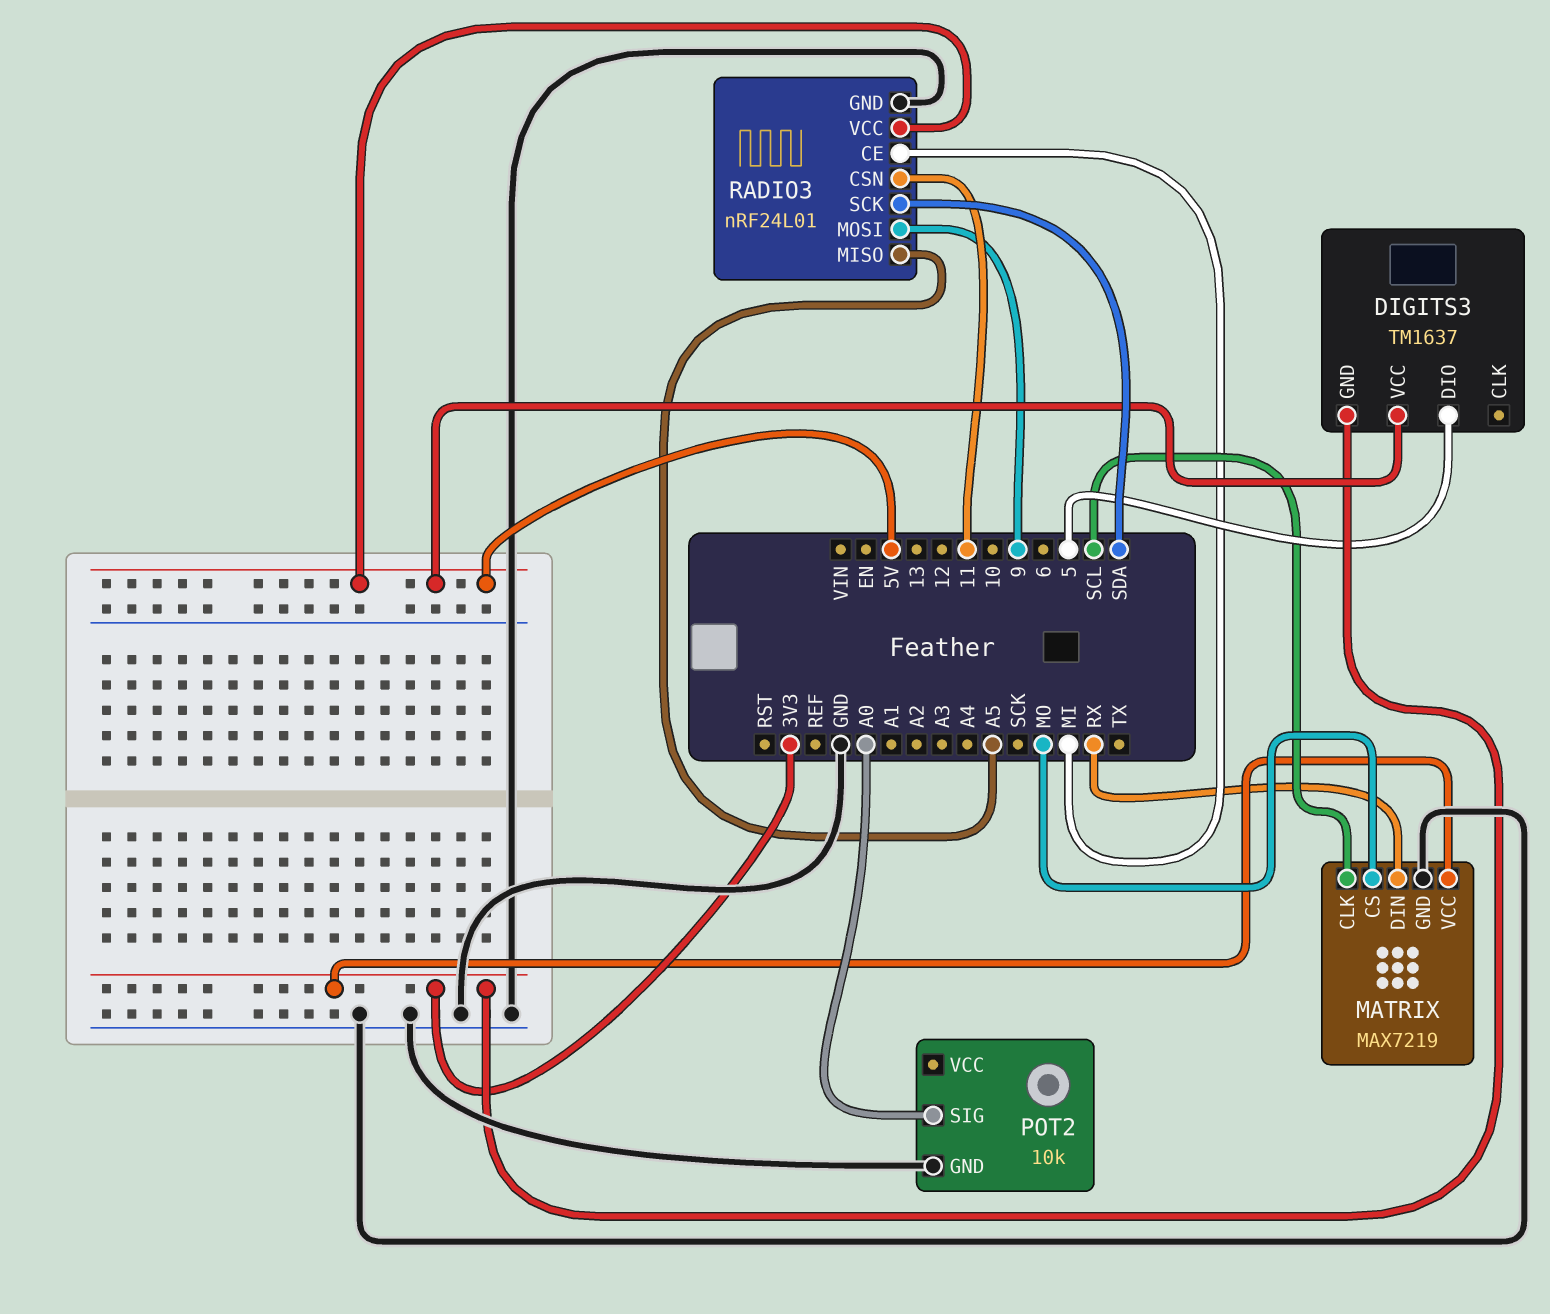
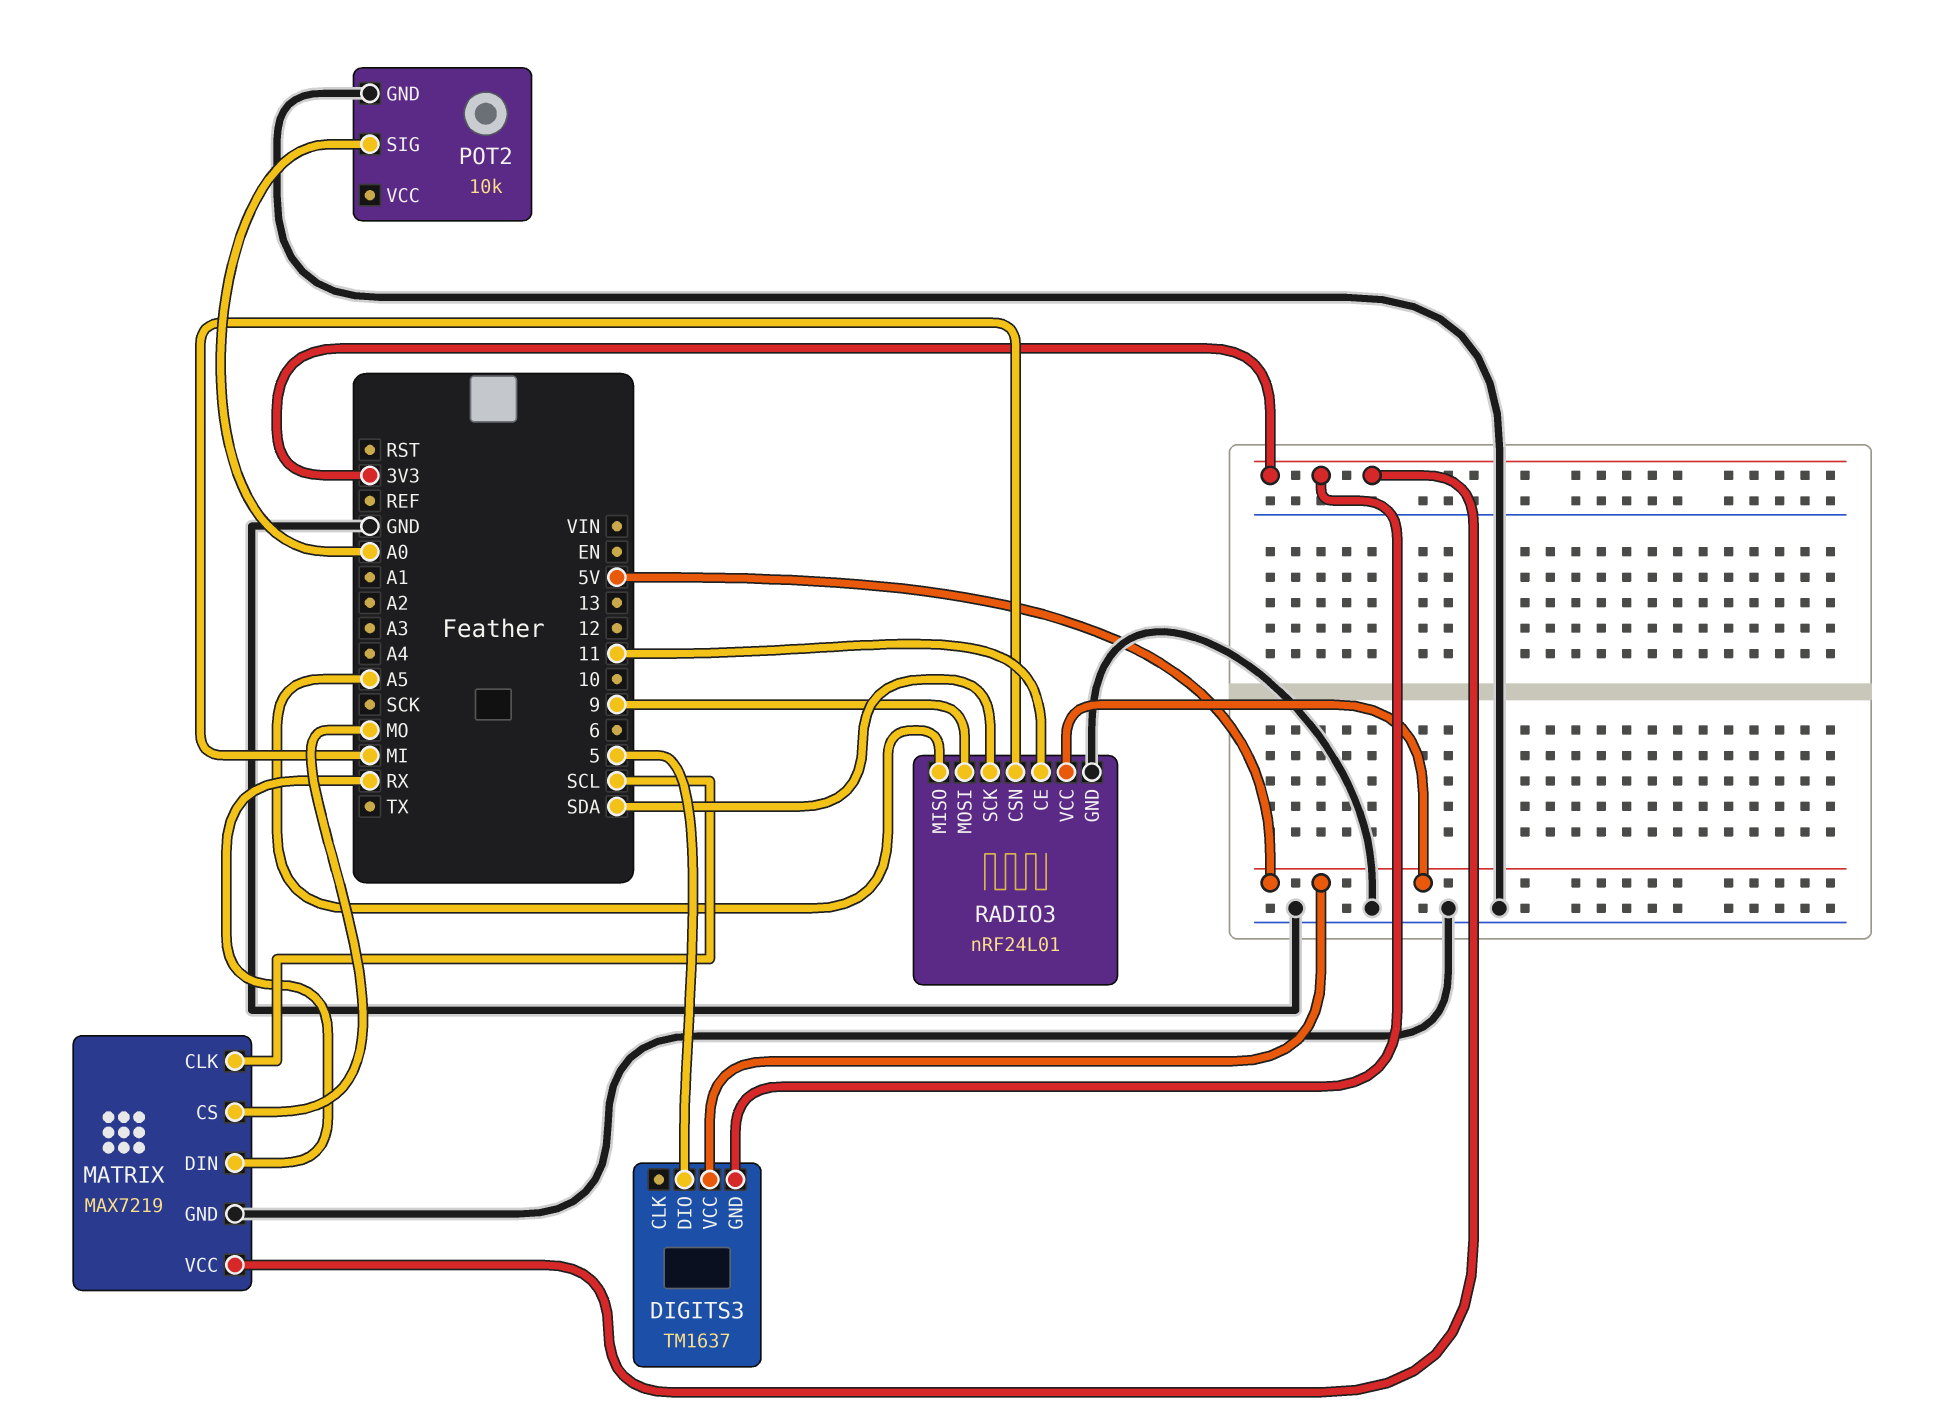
RADIO3 pin CE: MI -> 11
RADIO3 pin CSN: 11 -> MI

